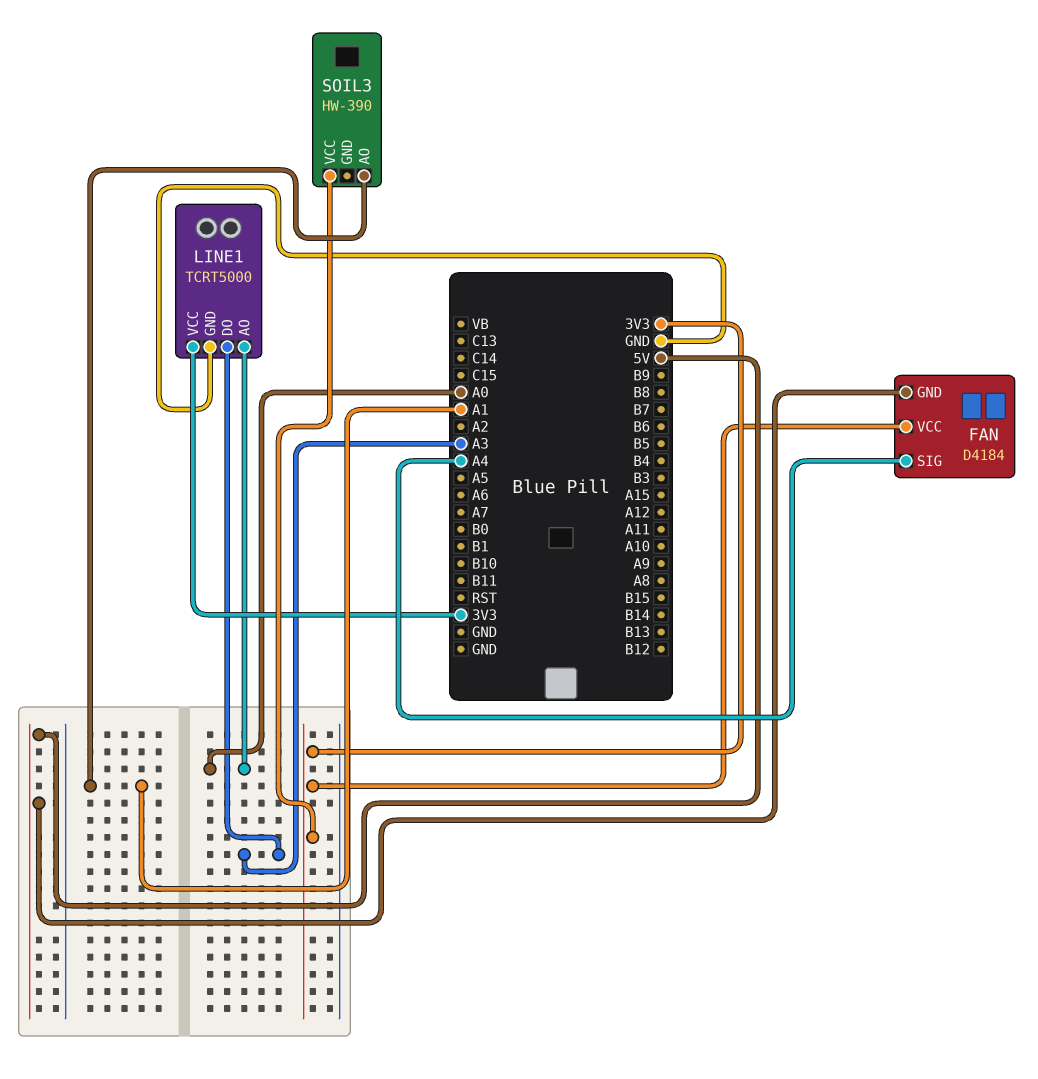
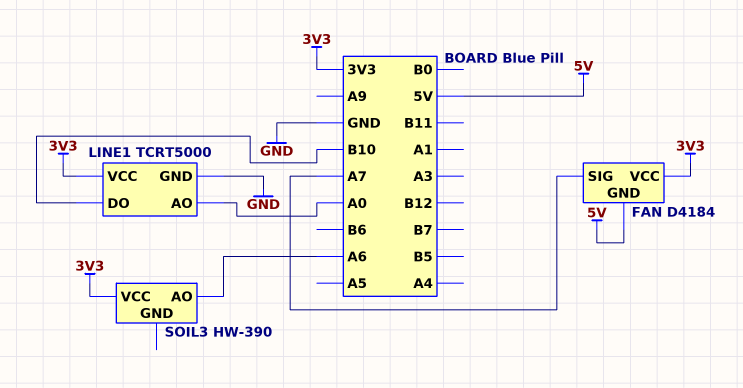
FAN pin SIG: A4 -> A7
LINE1 pin DO: A3 -> B10
SOIL3 pin AO: A1 -> A6

